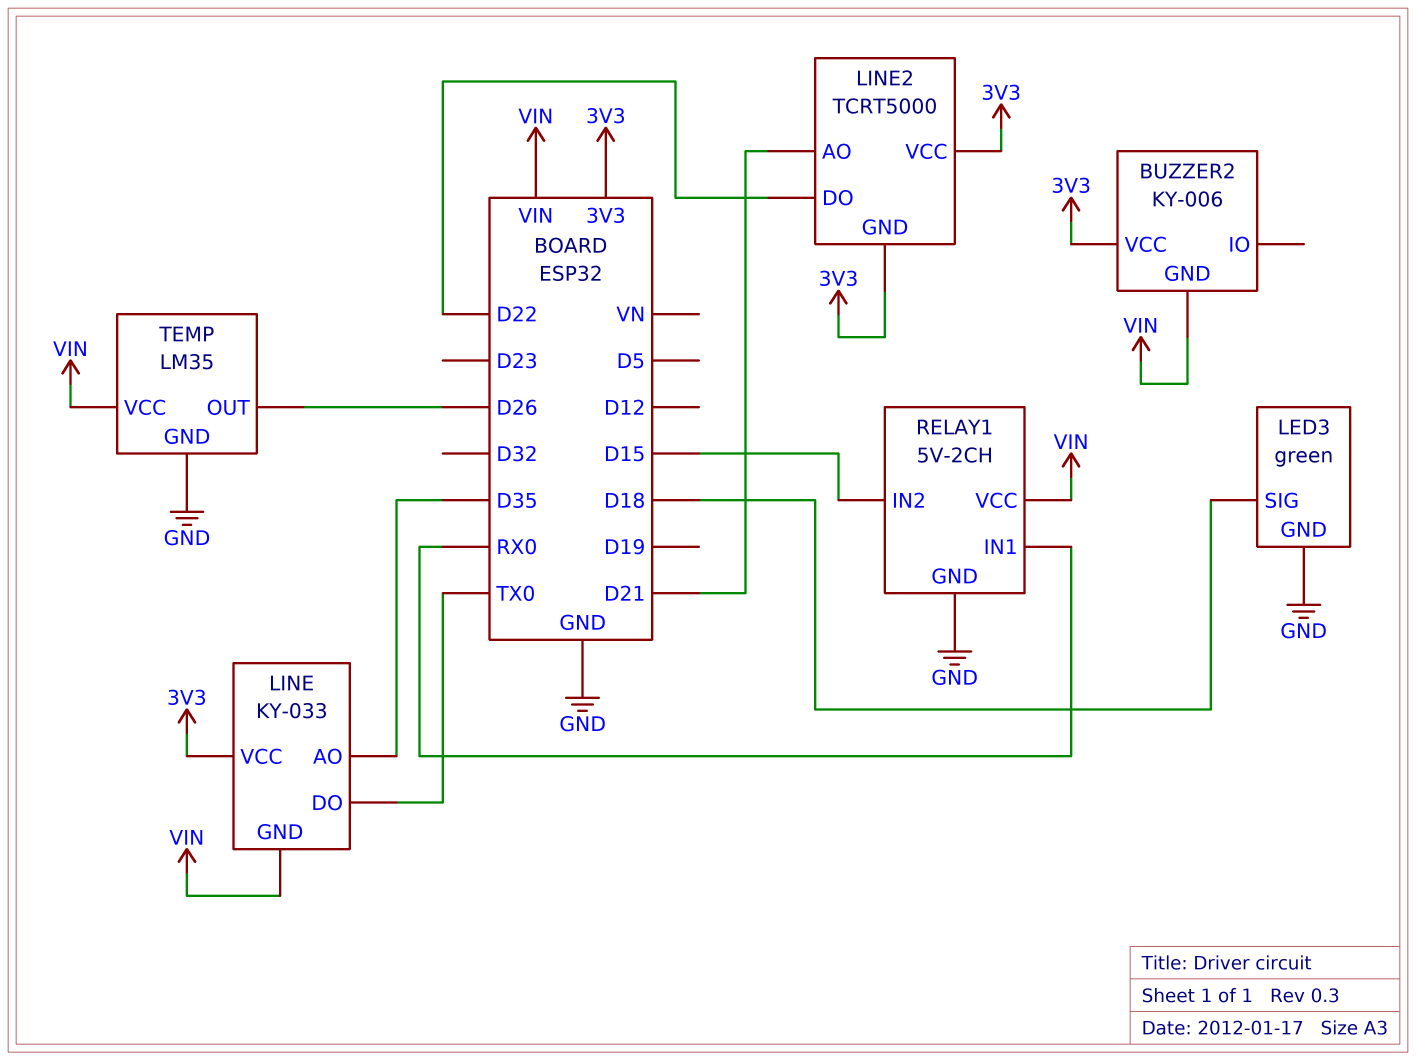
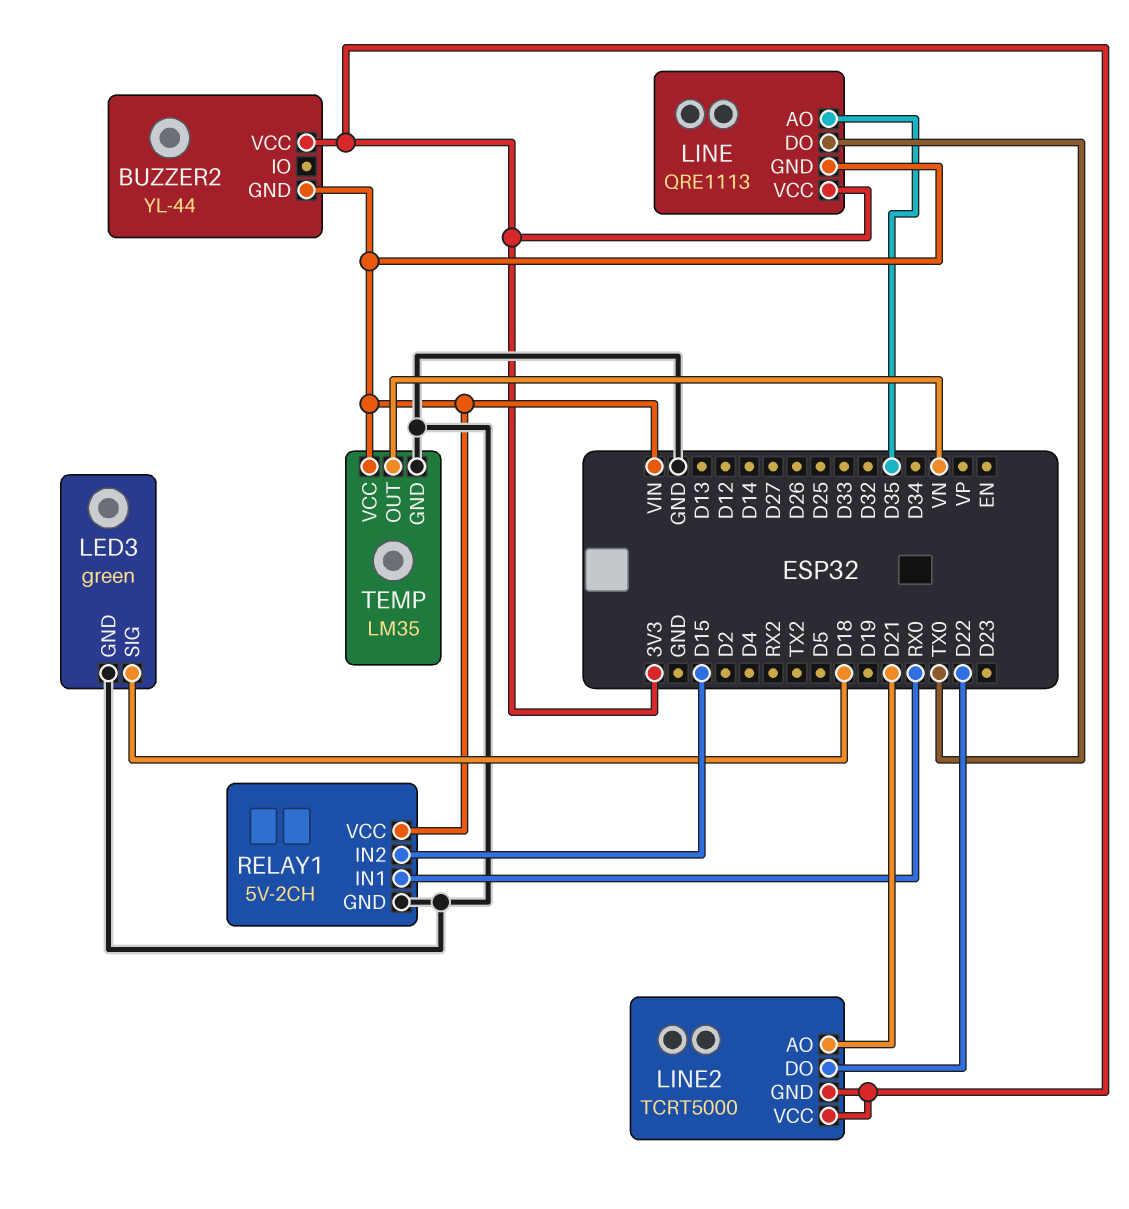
BUZZER2: KY-006 -> YL-44
LINE: KY-033 -> QRE1113
TEMP pin OUT: D26 -> VN

